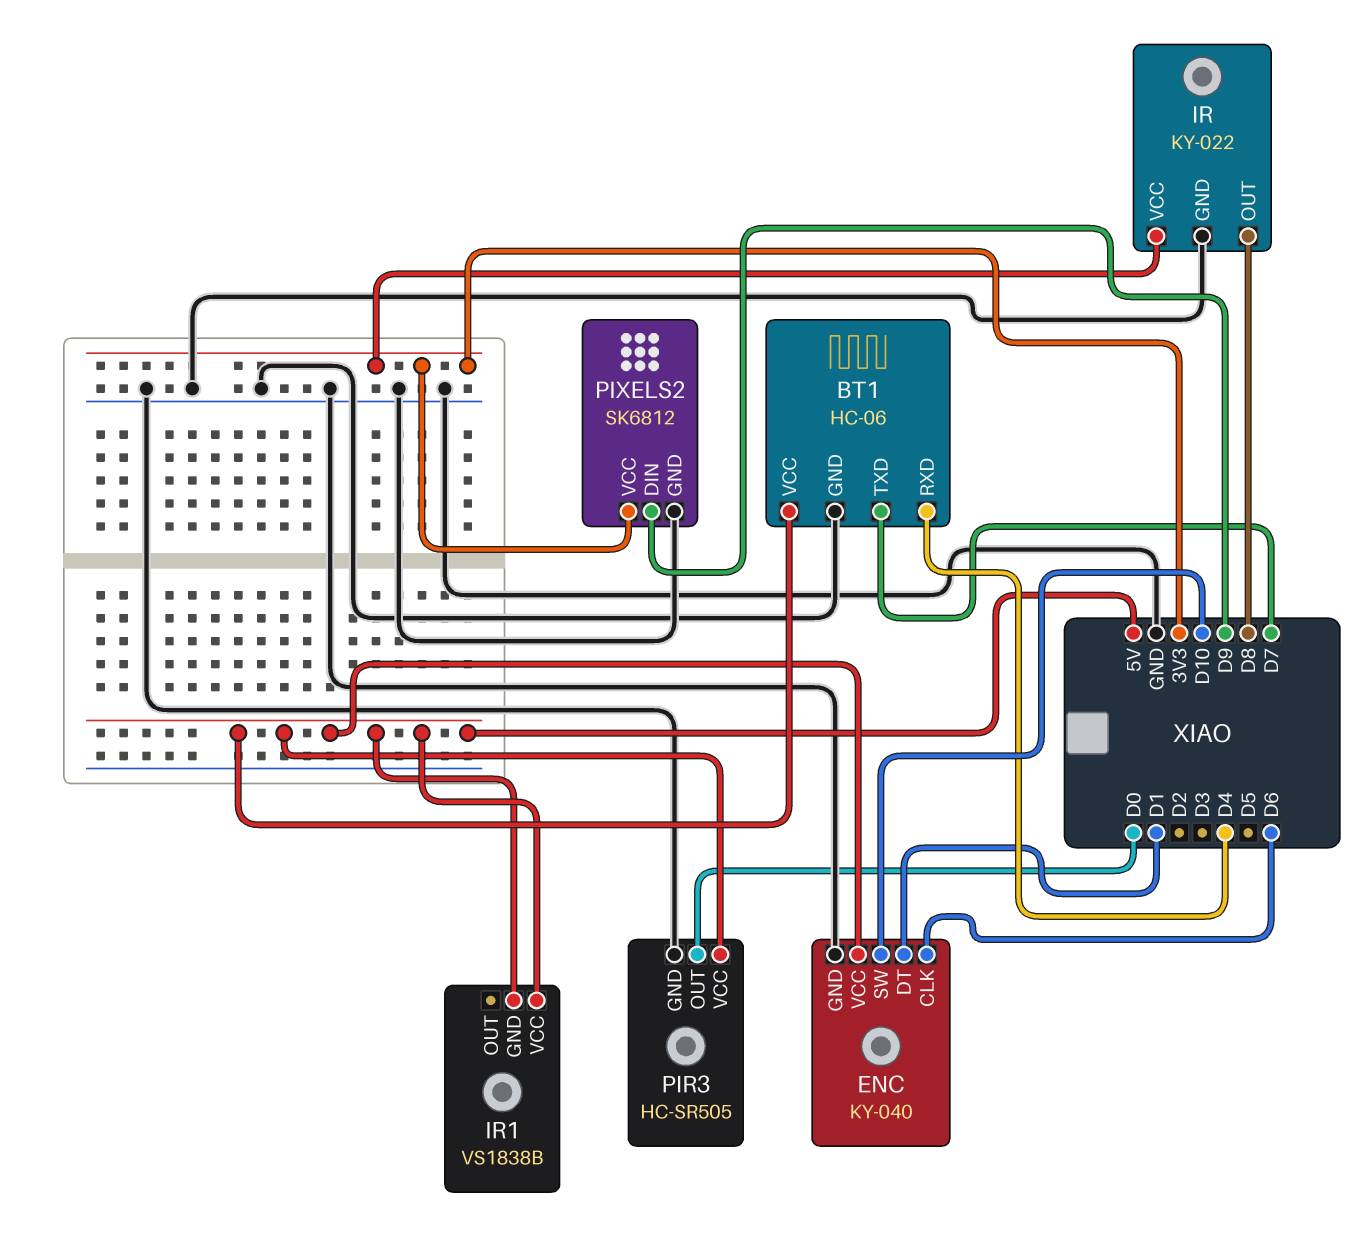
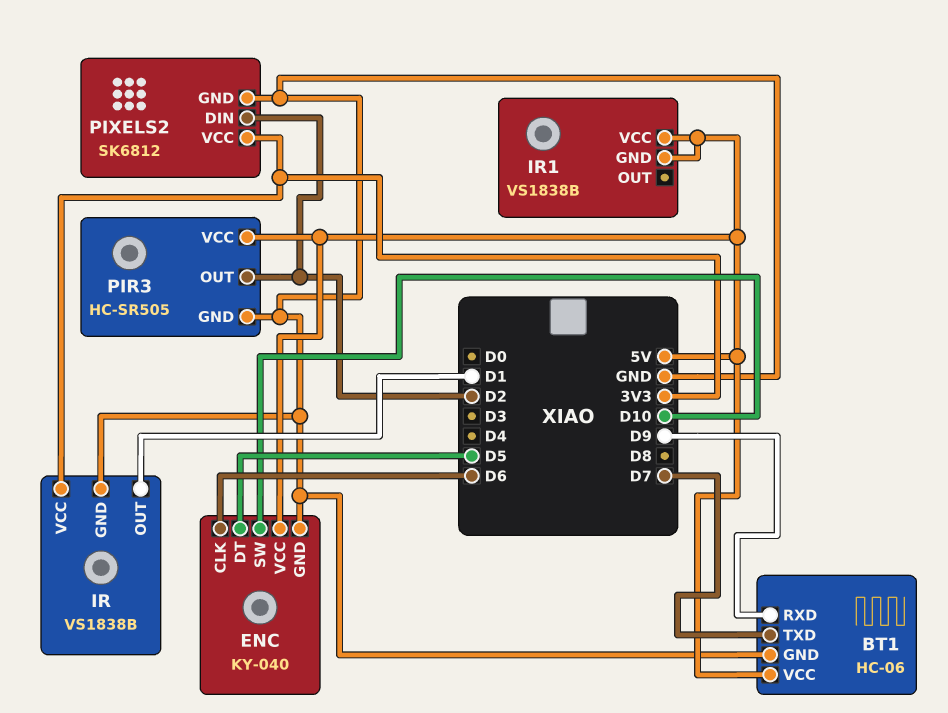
BT1 pin RXD: D4 -> D9
ENC pin DT: D1 -> D5
IR: KY-022 -> VS1838B
IR pin OUT: D8 -> D1
PIR3 pin OUT: D0 -> D2
PIXELS2 pin DIN: D9 -> D2

